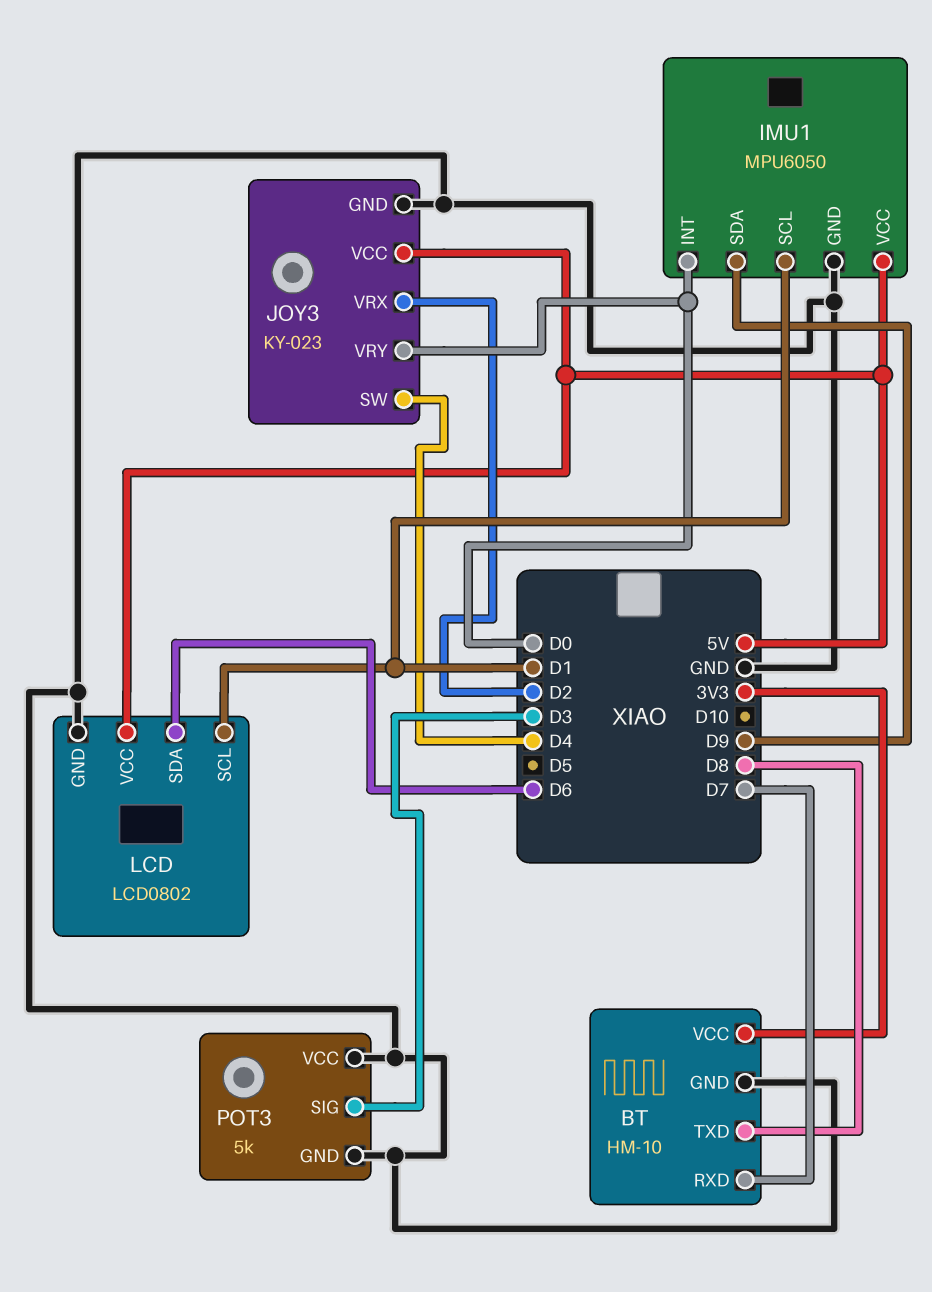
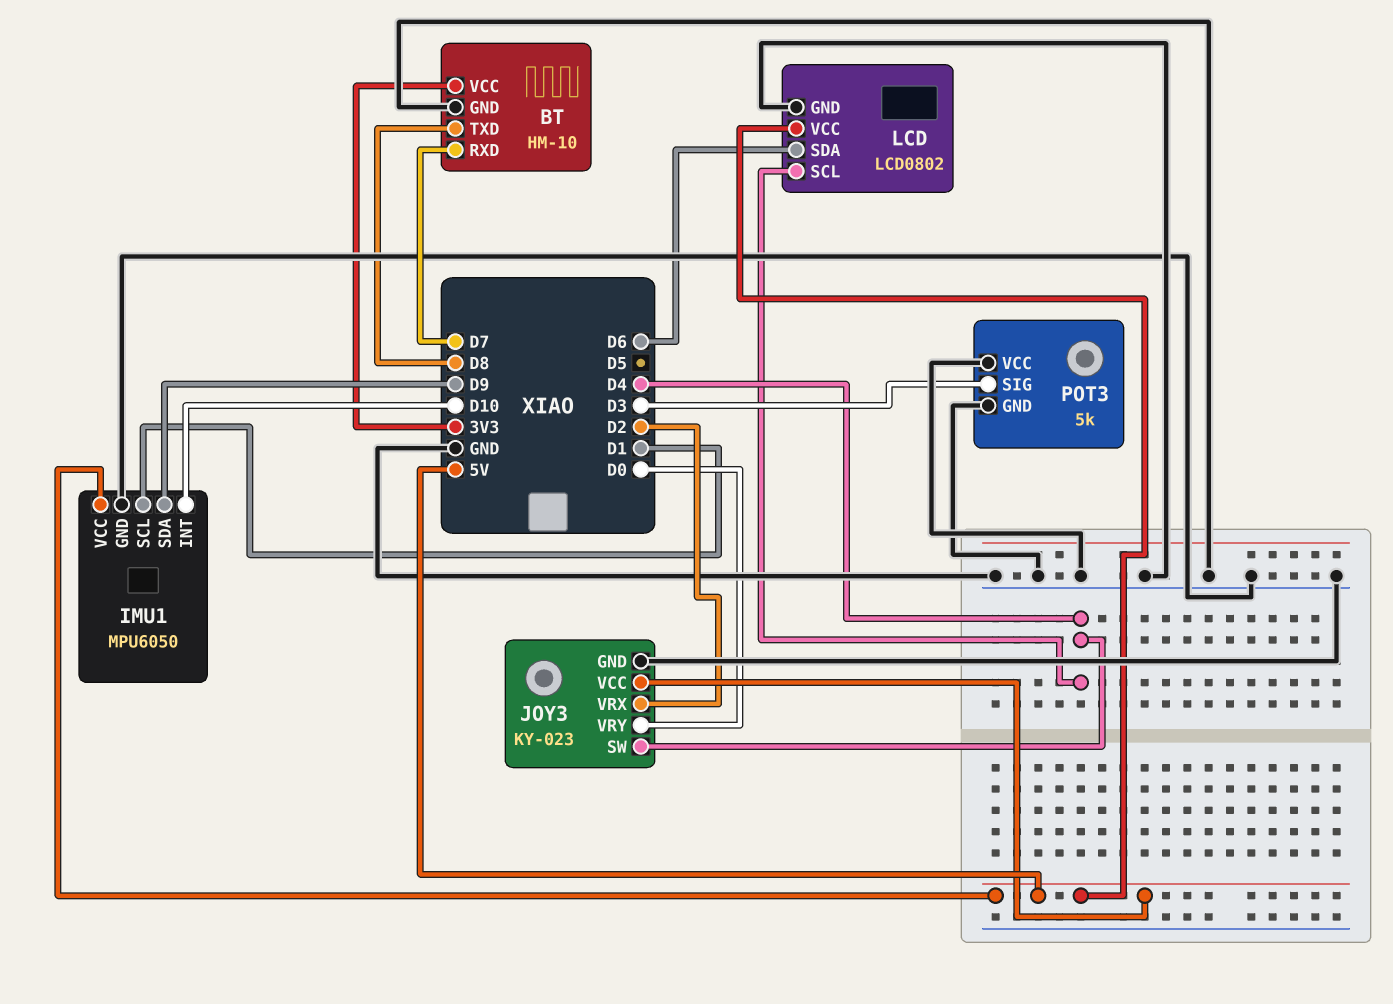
IMU1 pin INT: D0 -> D10
LCD pin SCL: D1 -> D4

